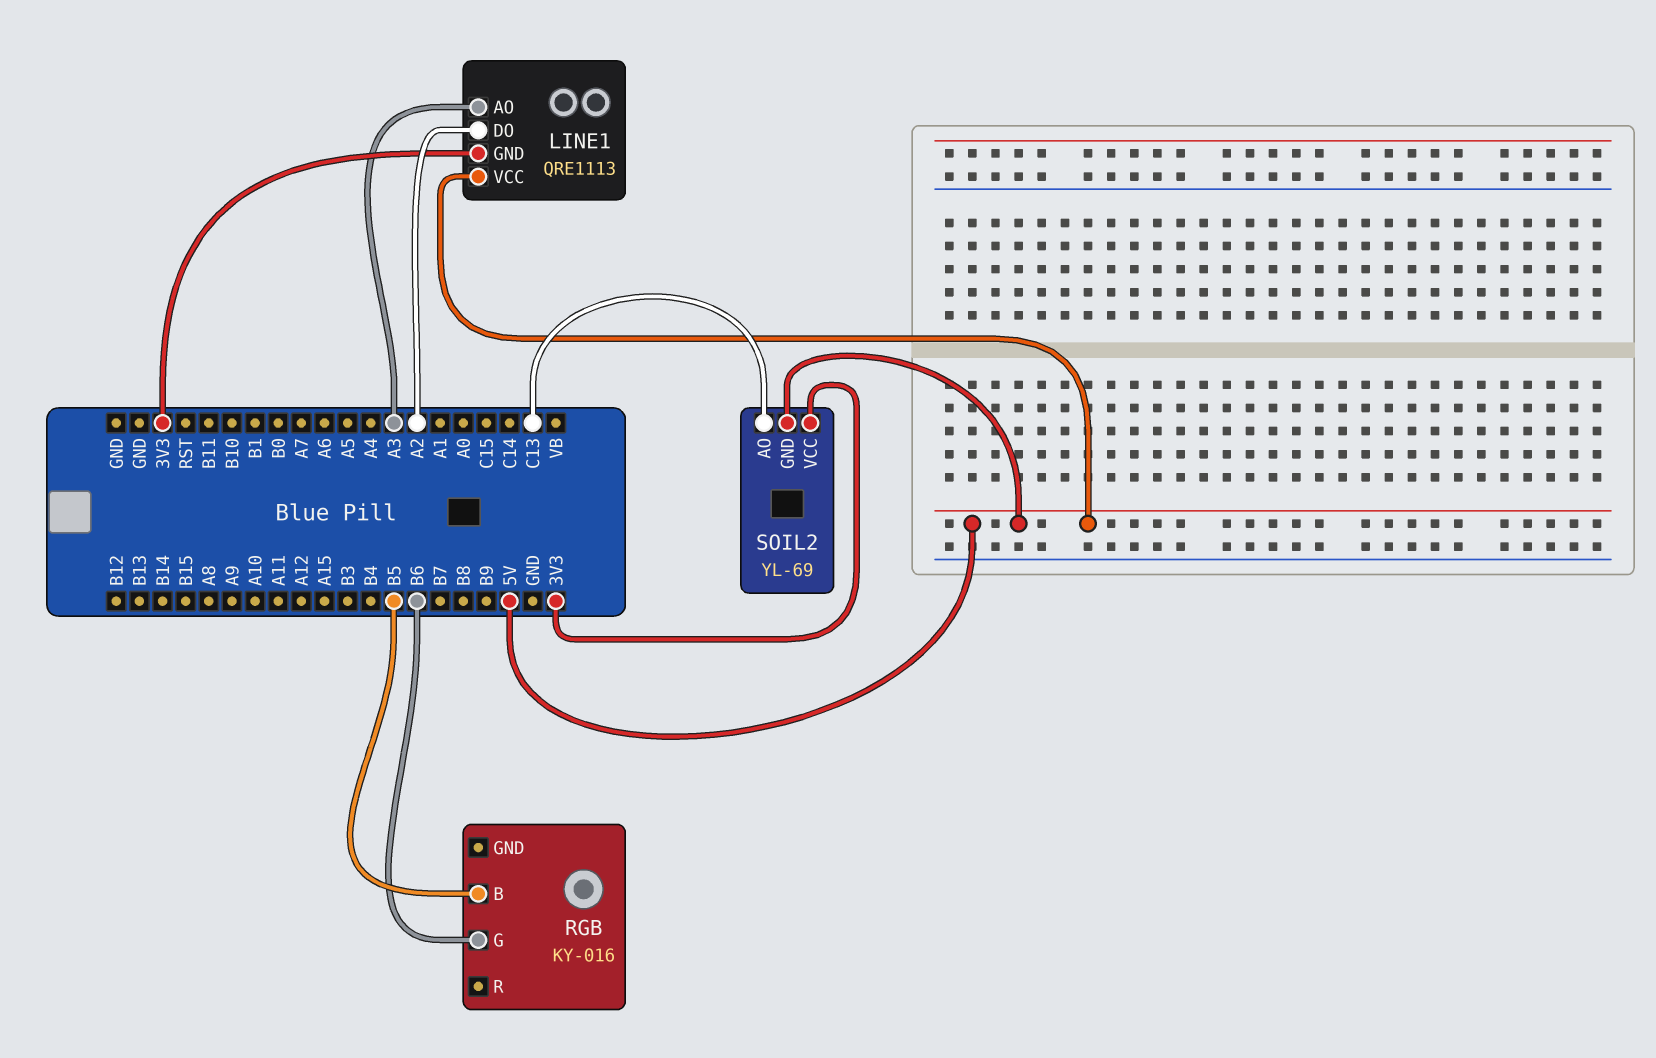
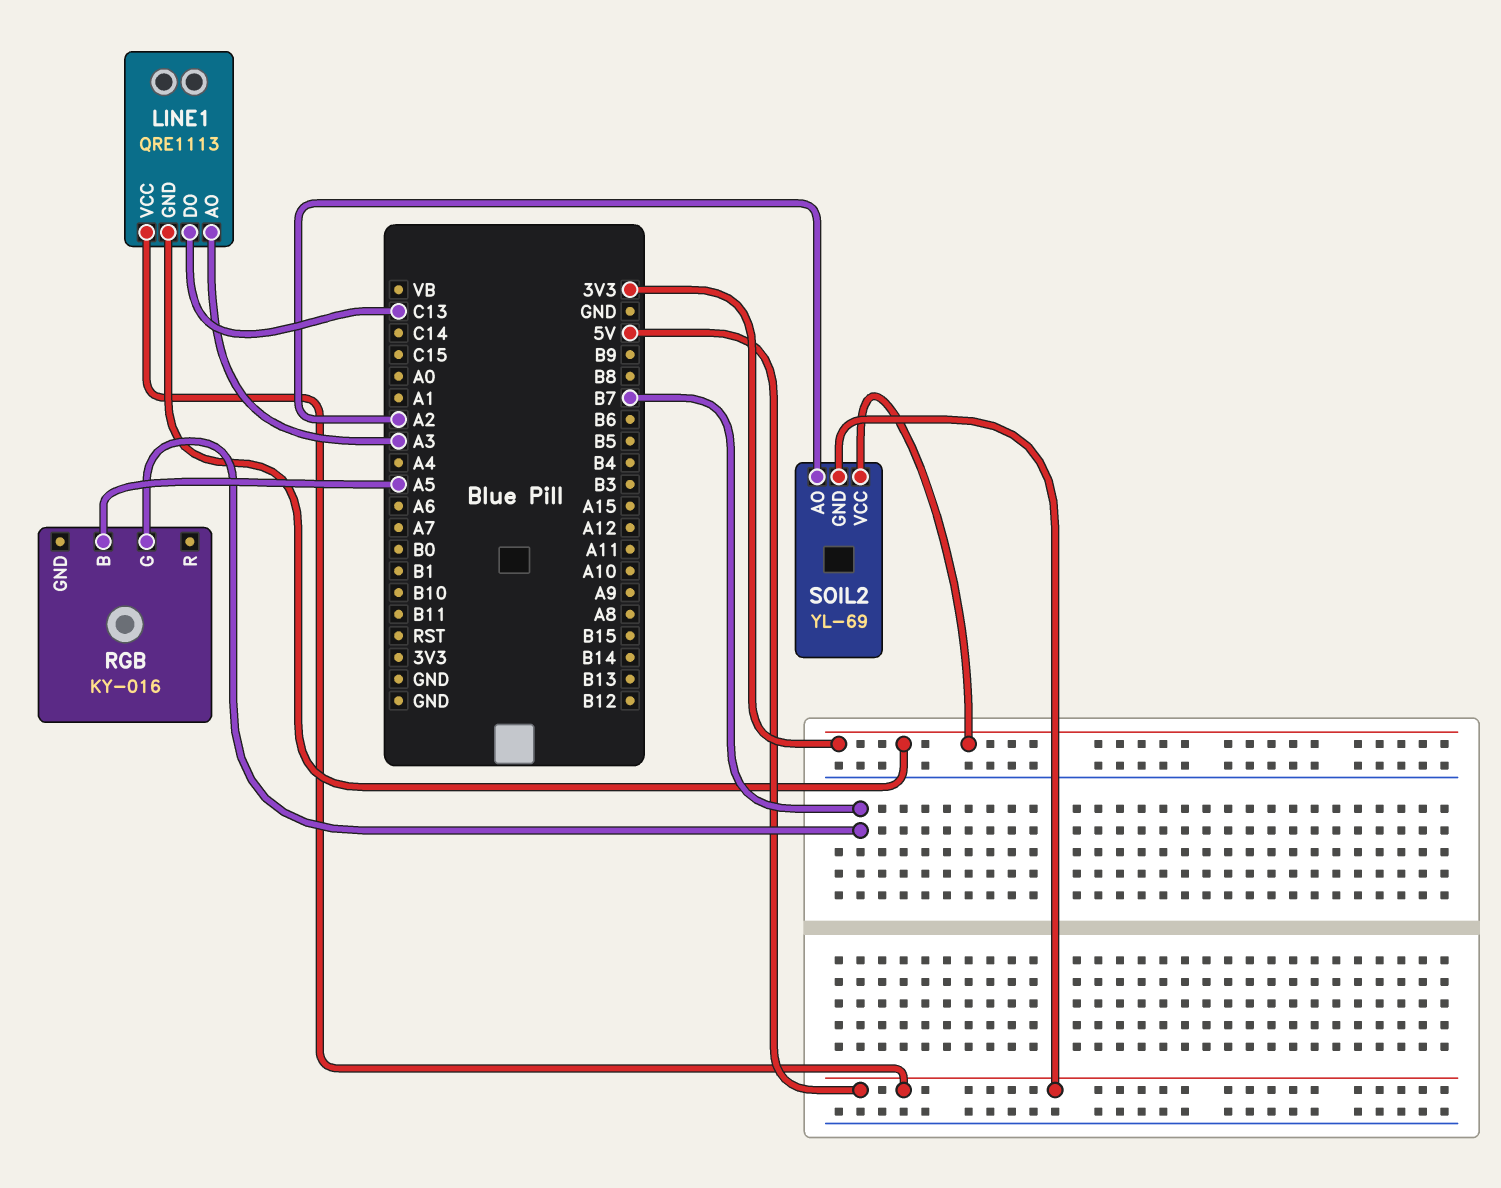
LINE1 pin DO: A2 -> C13
RGB pin B: B5 -> A5
RGB pin G: B6 -> B7
SOIL2 pin AO: C13 -> A2

